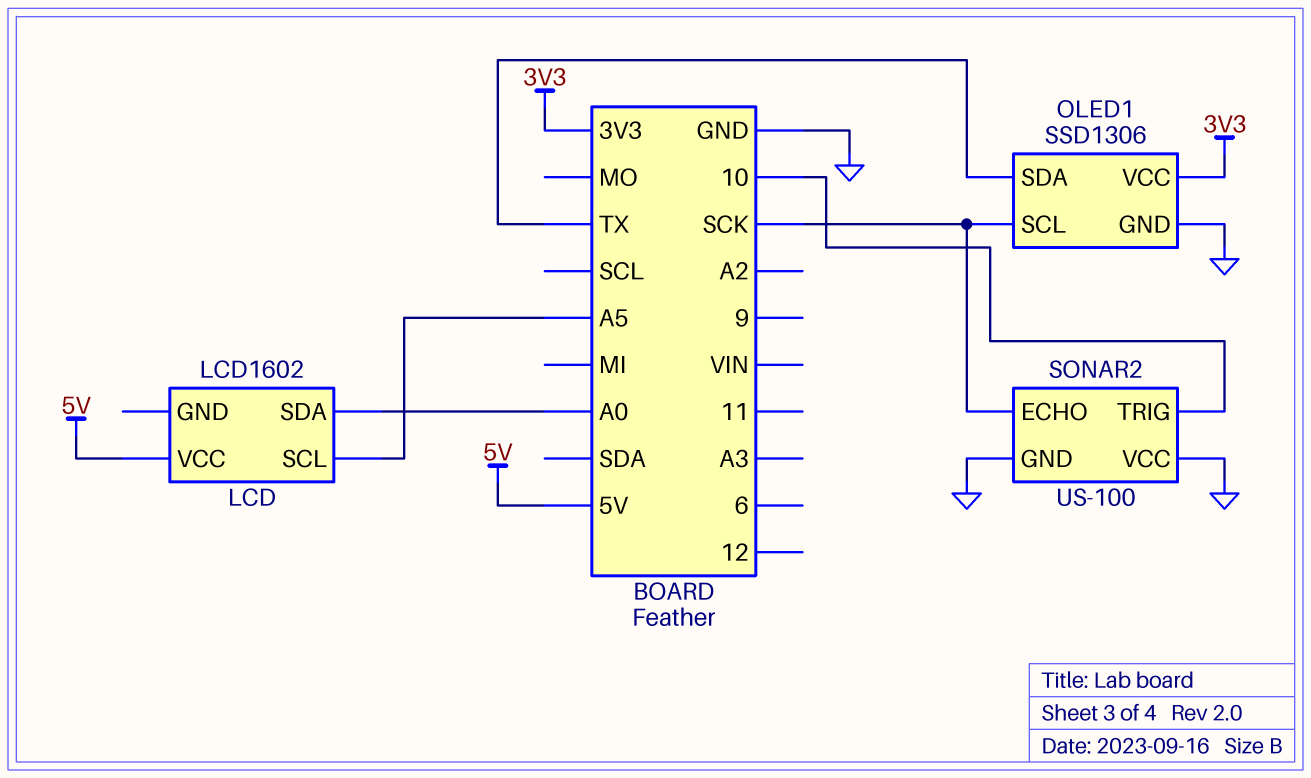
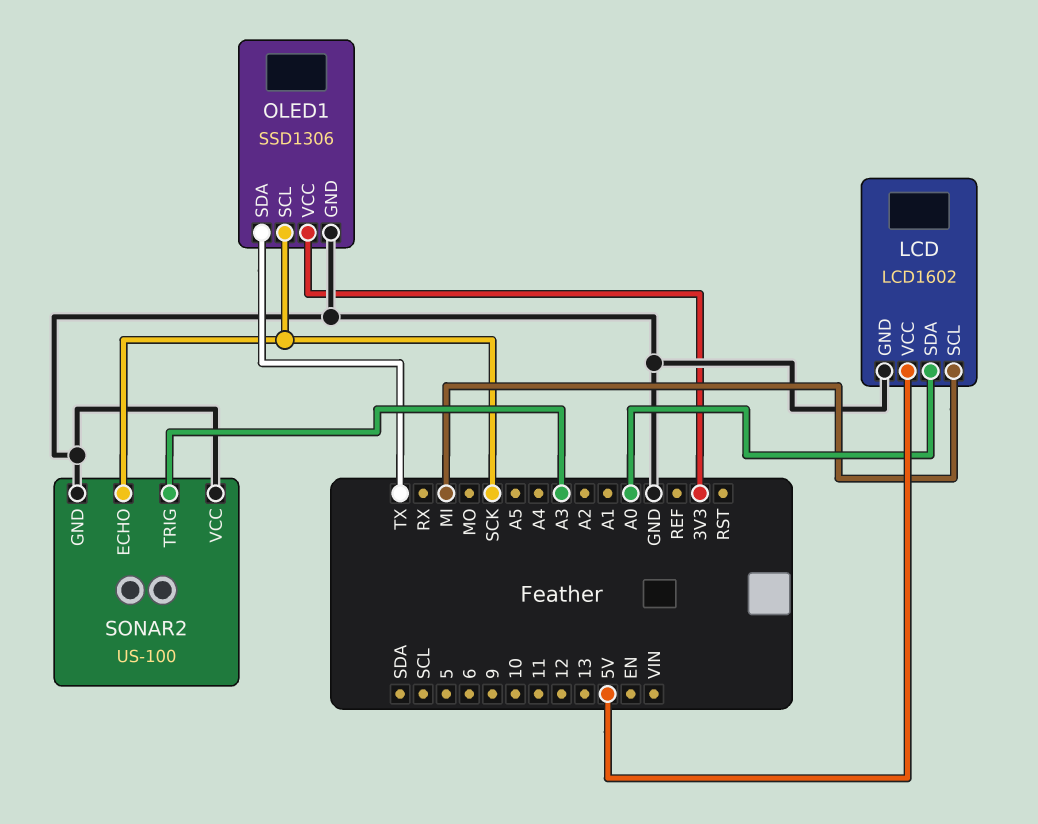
LCD pin GND: none -> GND
LCD pin SCL: A5 -> MI
SONAR2 pin TRIG: 10 -> A3

